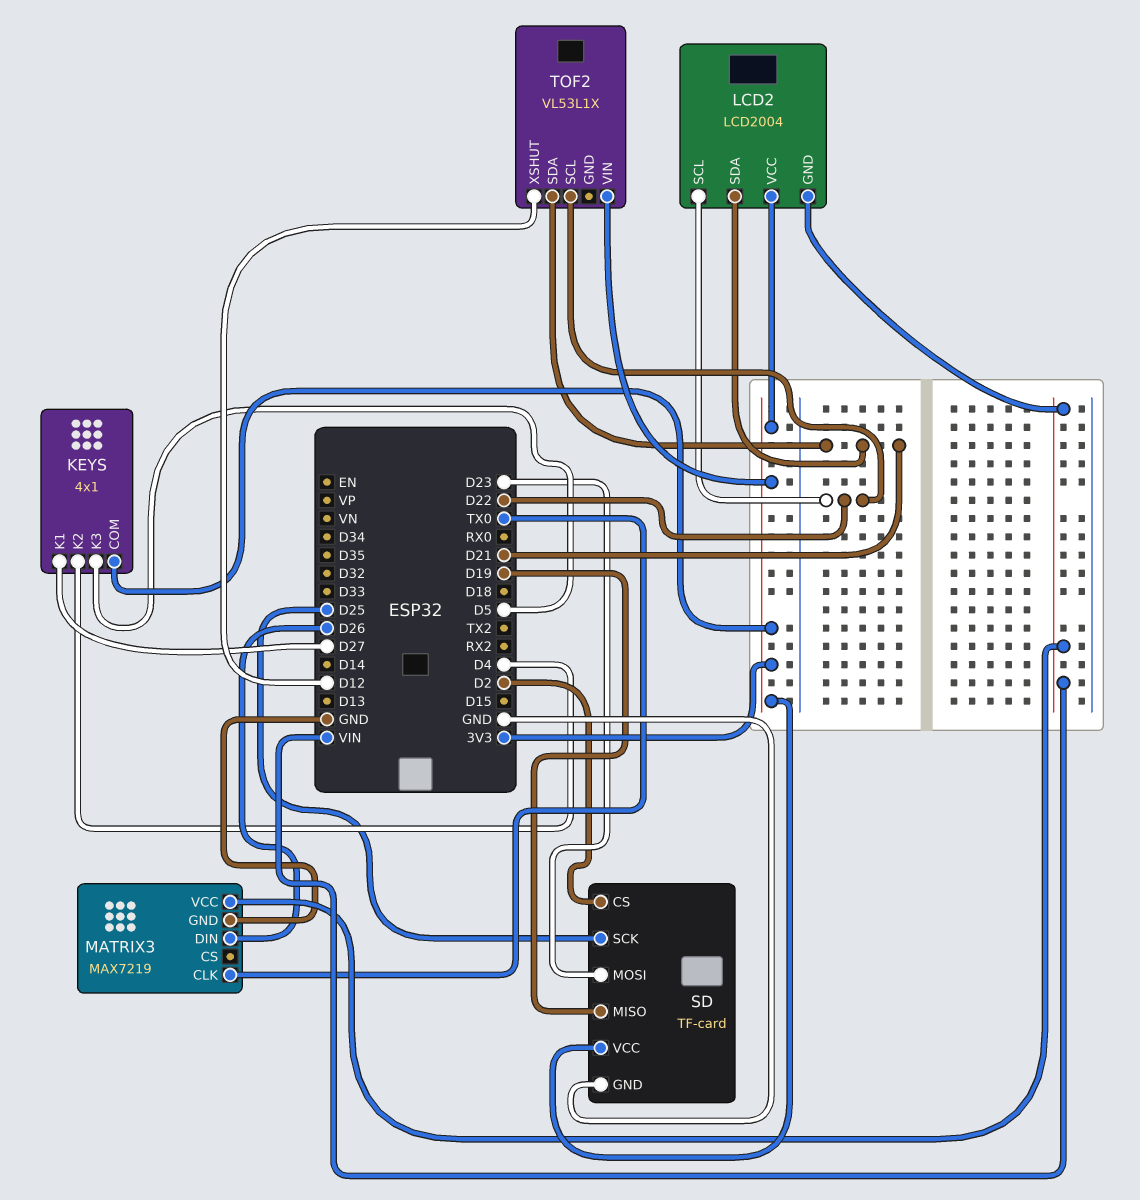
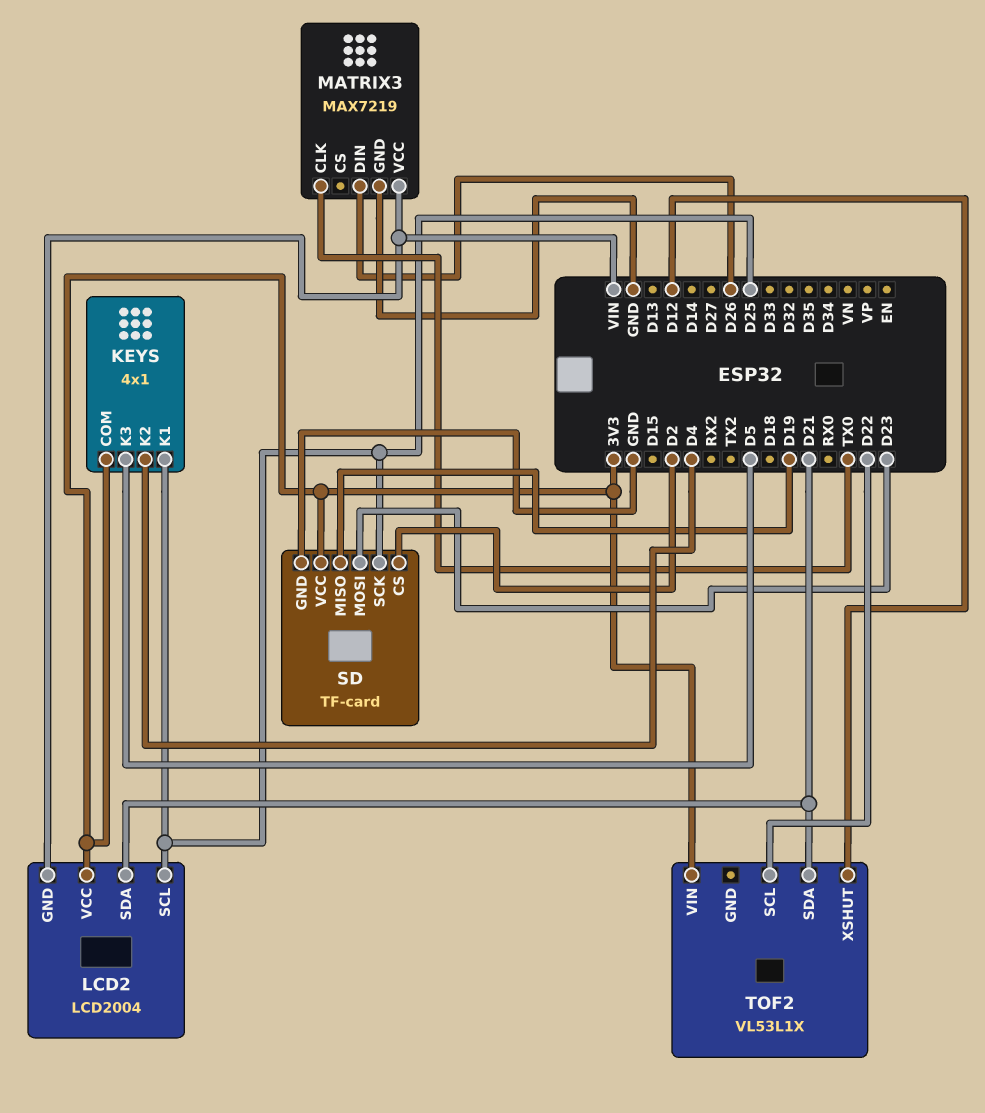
KEYS pin K1: D27 -> D25
LCD2 pin SCL: D22 -> D25

